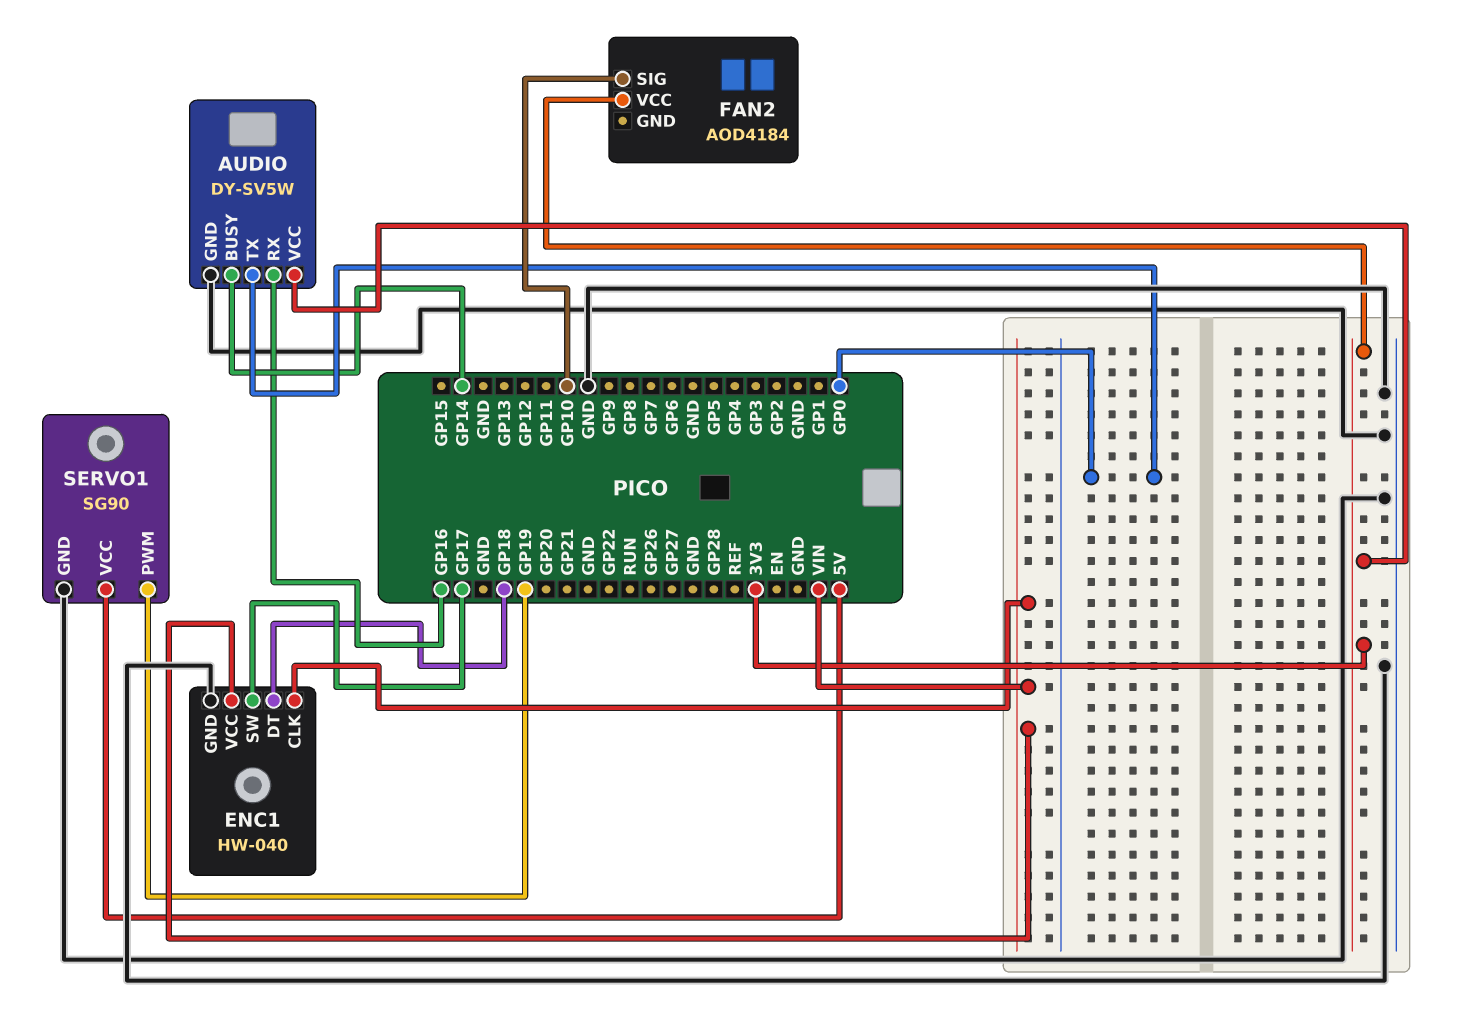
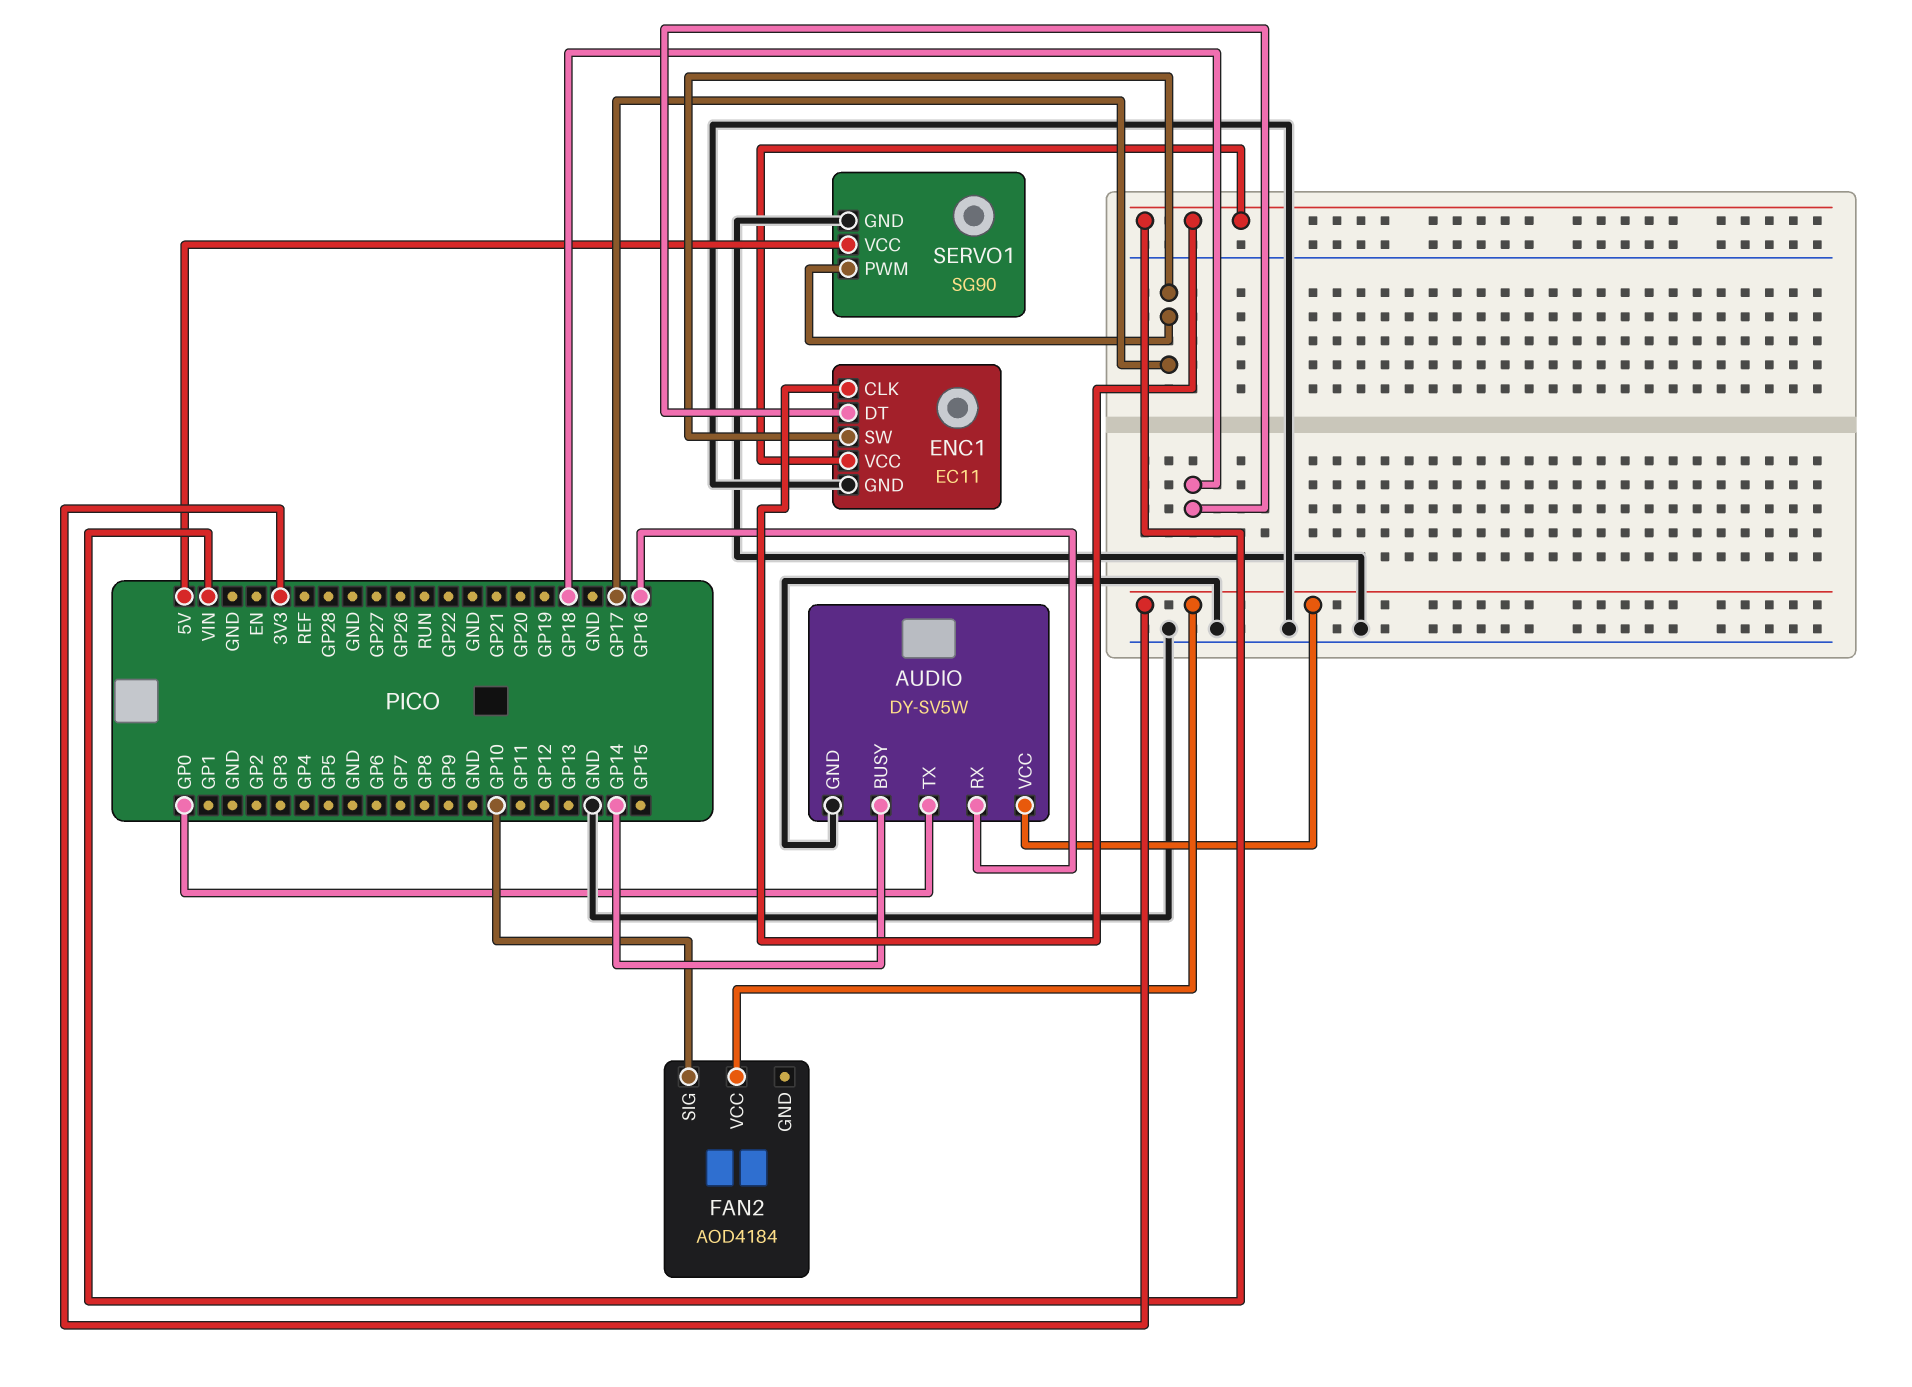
ENC1: HW-040 -> EC11
SERVO1 pin PWM: GP19 -> GP17

